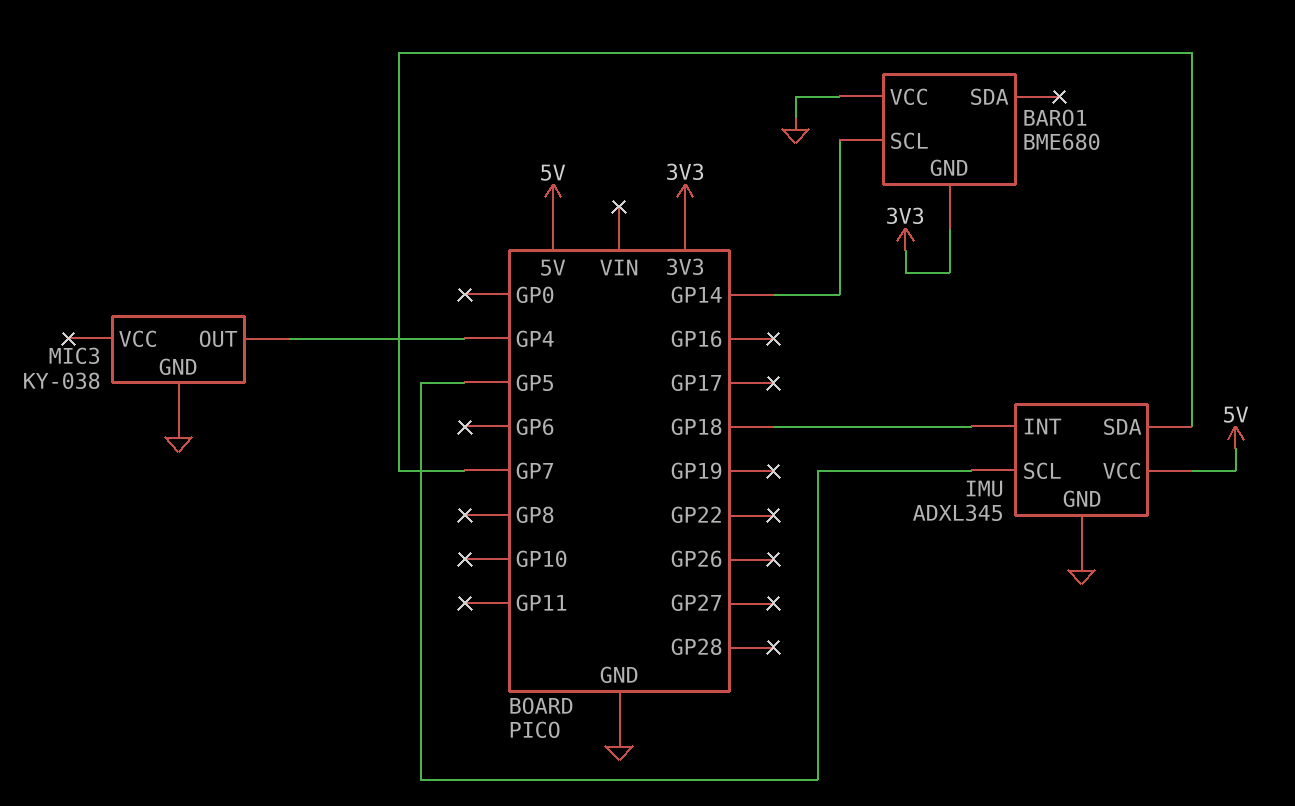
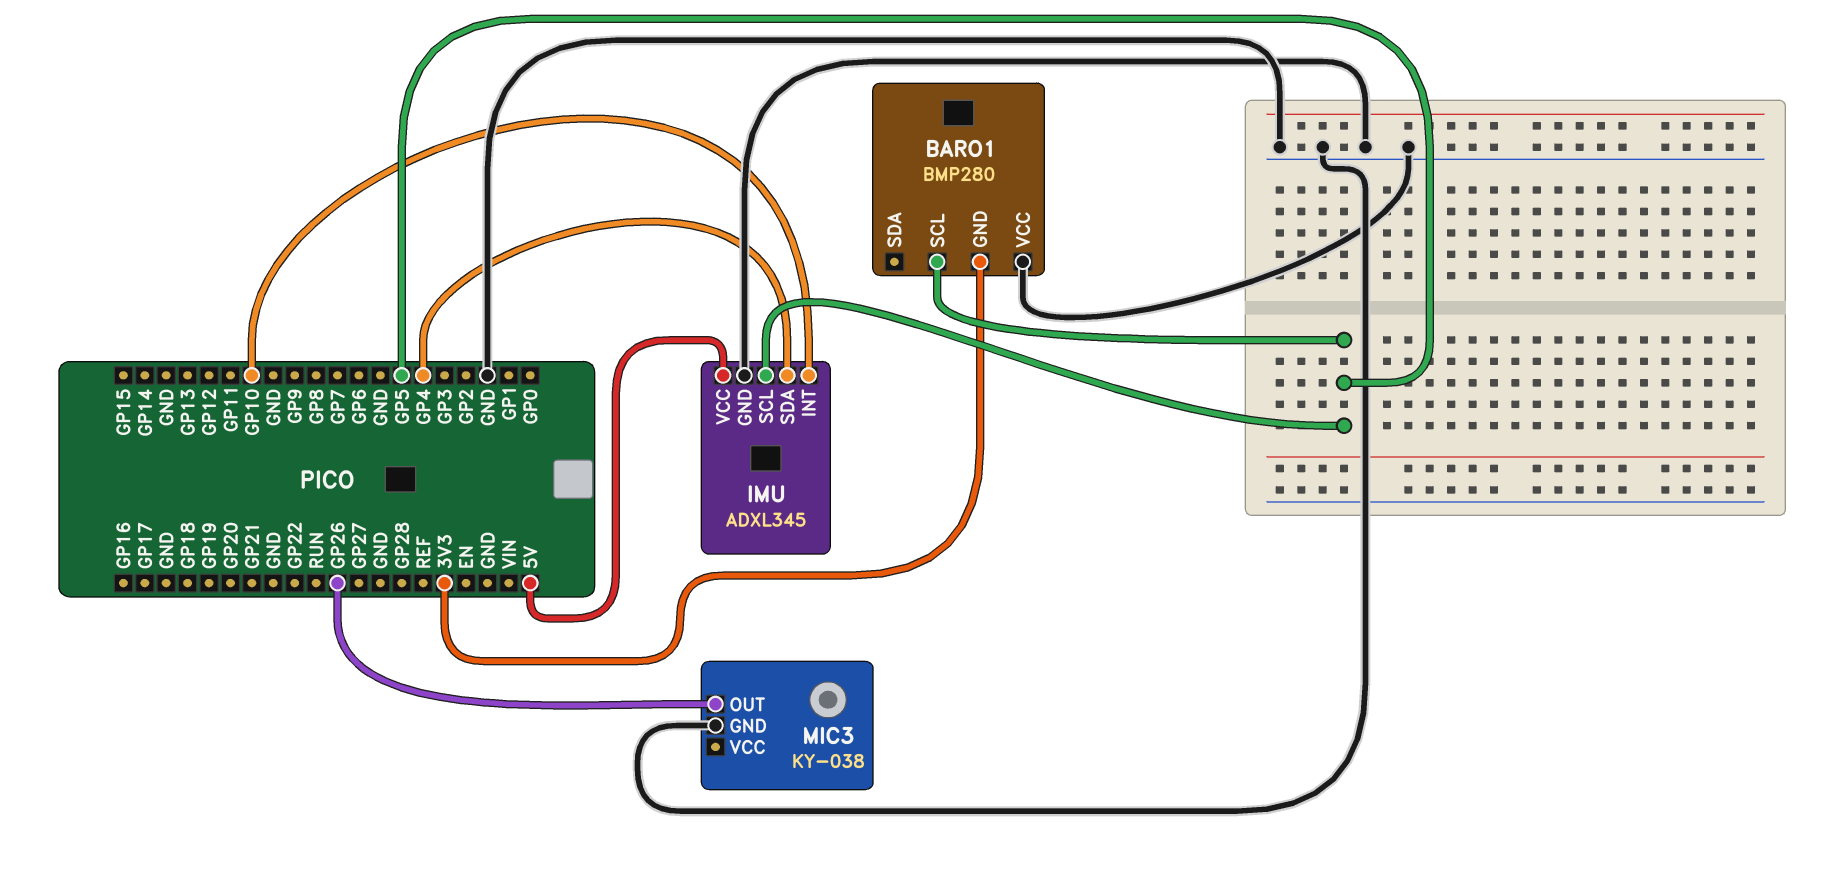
BARO1: BME680 -> BMP280
BARO1 pin SCL: GP14 -> GP5
IMU pin INT: GP18 -> GP10
IMU pin SDA: GP7 -> GP4
MIC3 pin OUT: GP4 -> GP26

